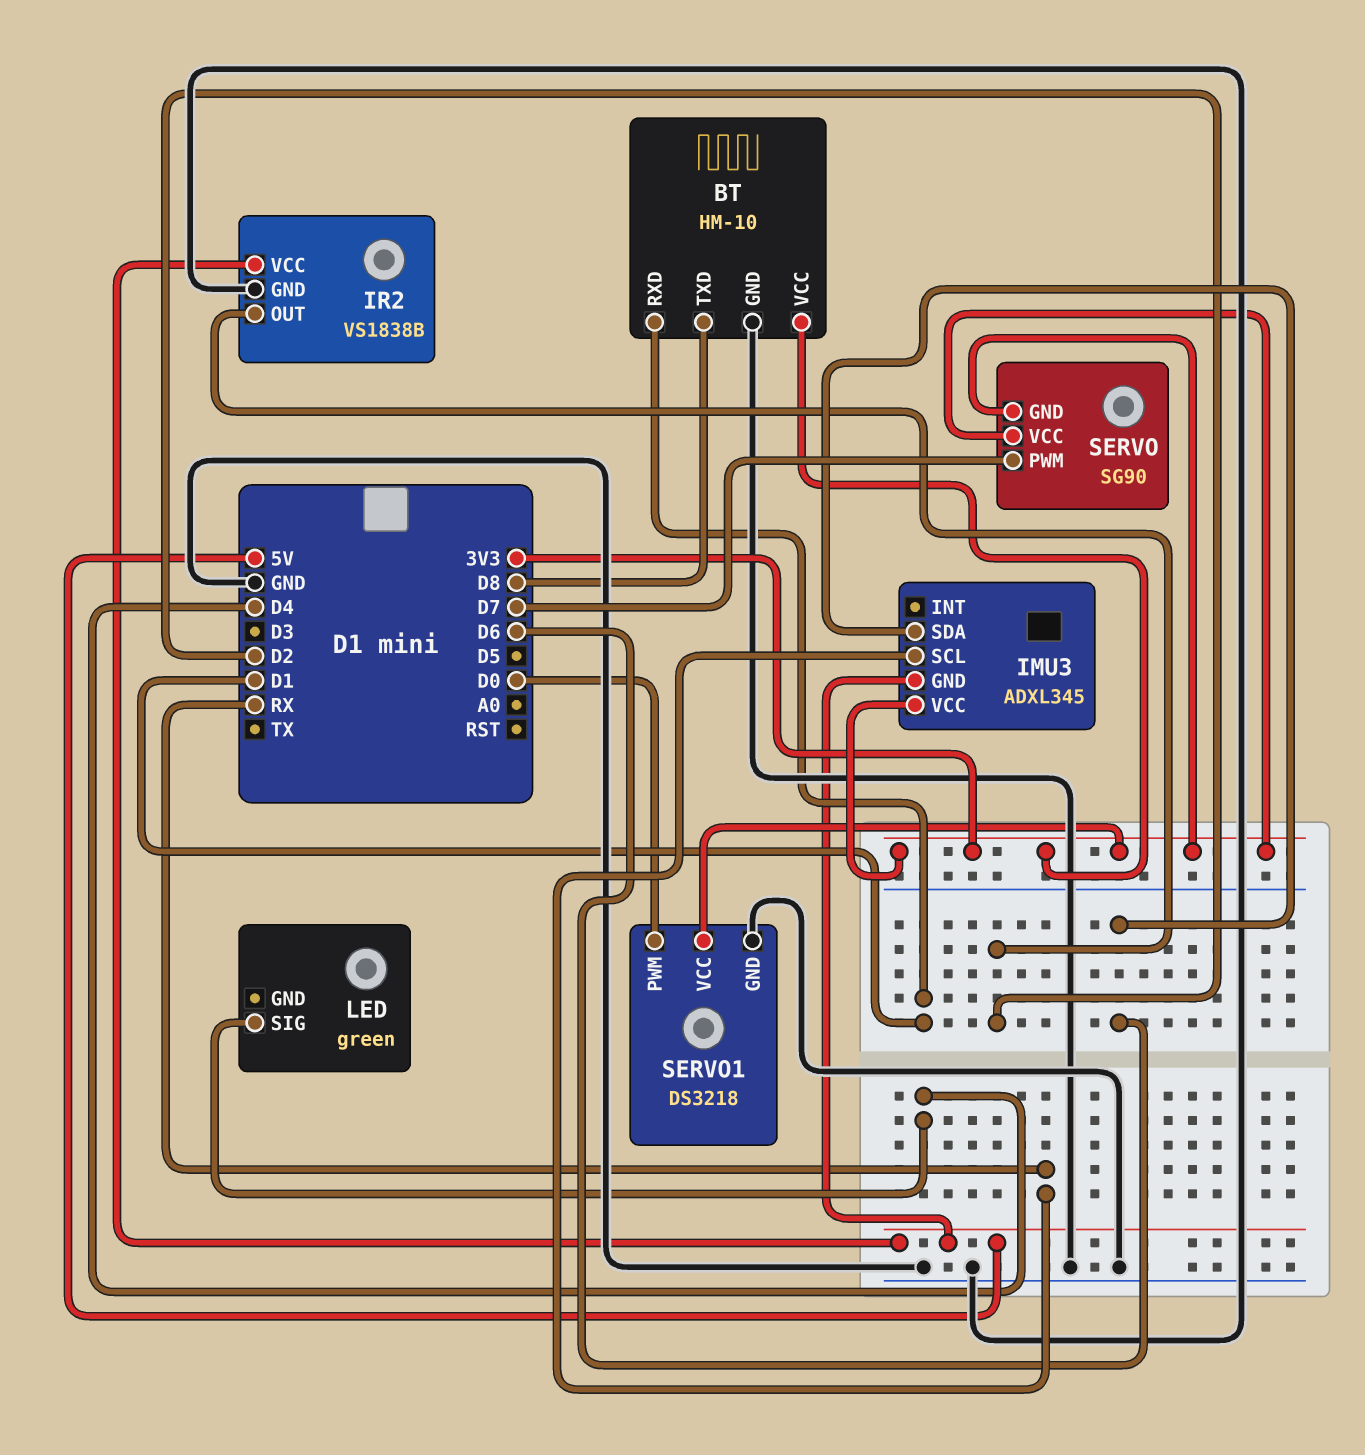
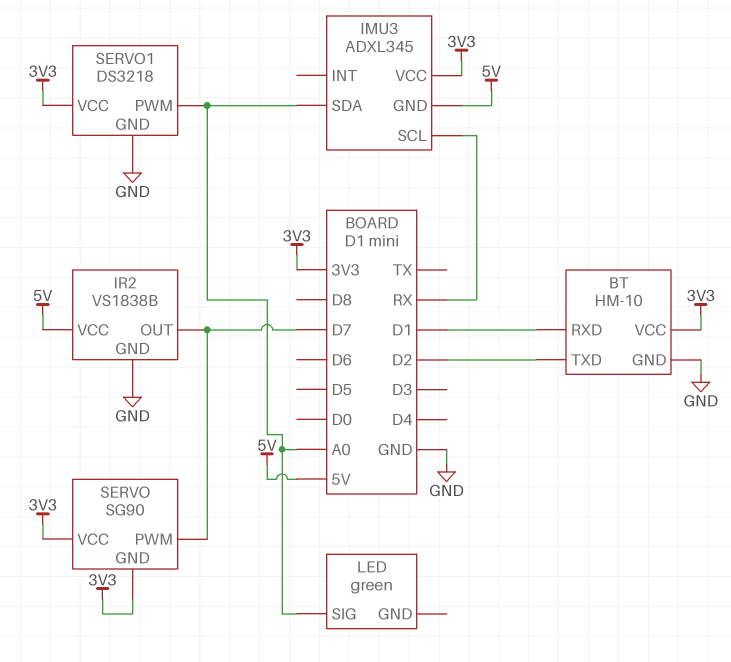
BT pin TXD: D8 -> D2
IMU3 pin SDA: D6 -> A0
IR2 pin OUT: D2 -> D7
LED pin SIG: D4 -> A0
SERVO1 pin PWM: D0 -> A0

